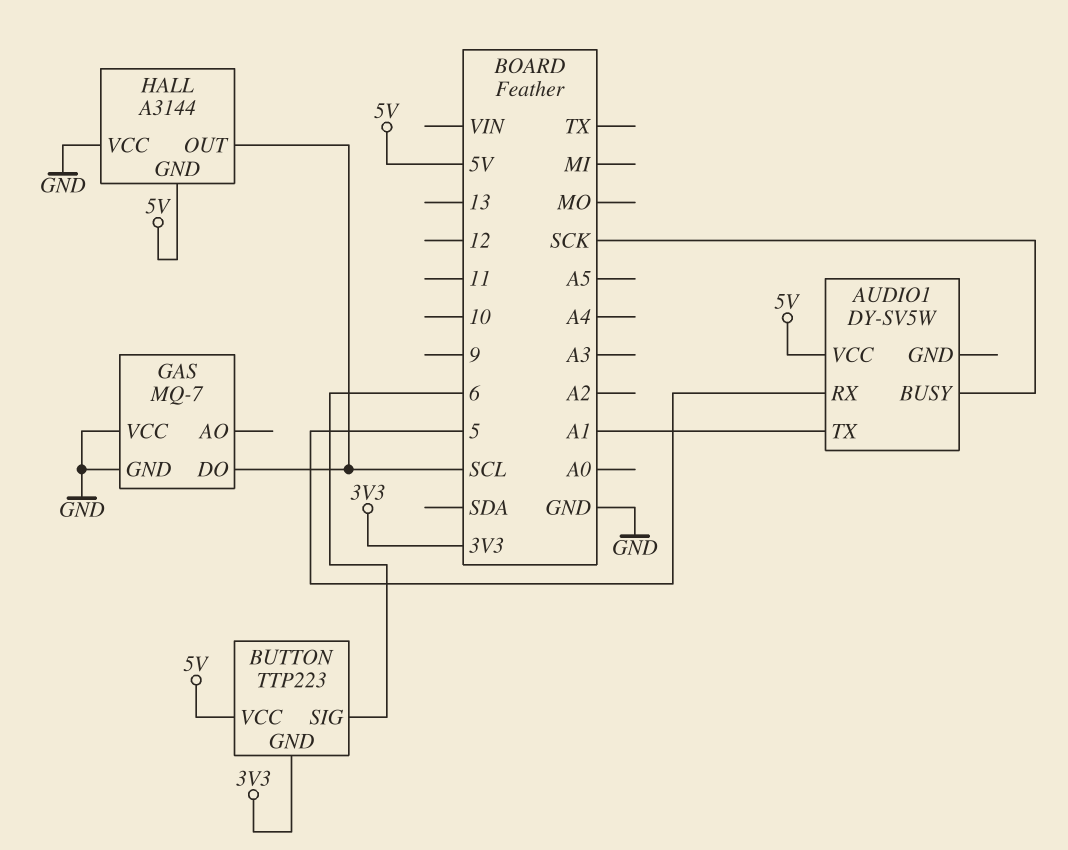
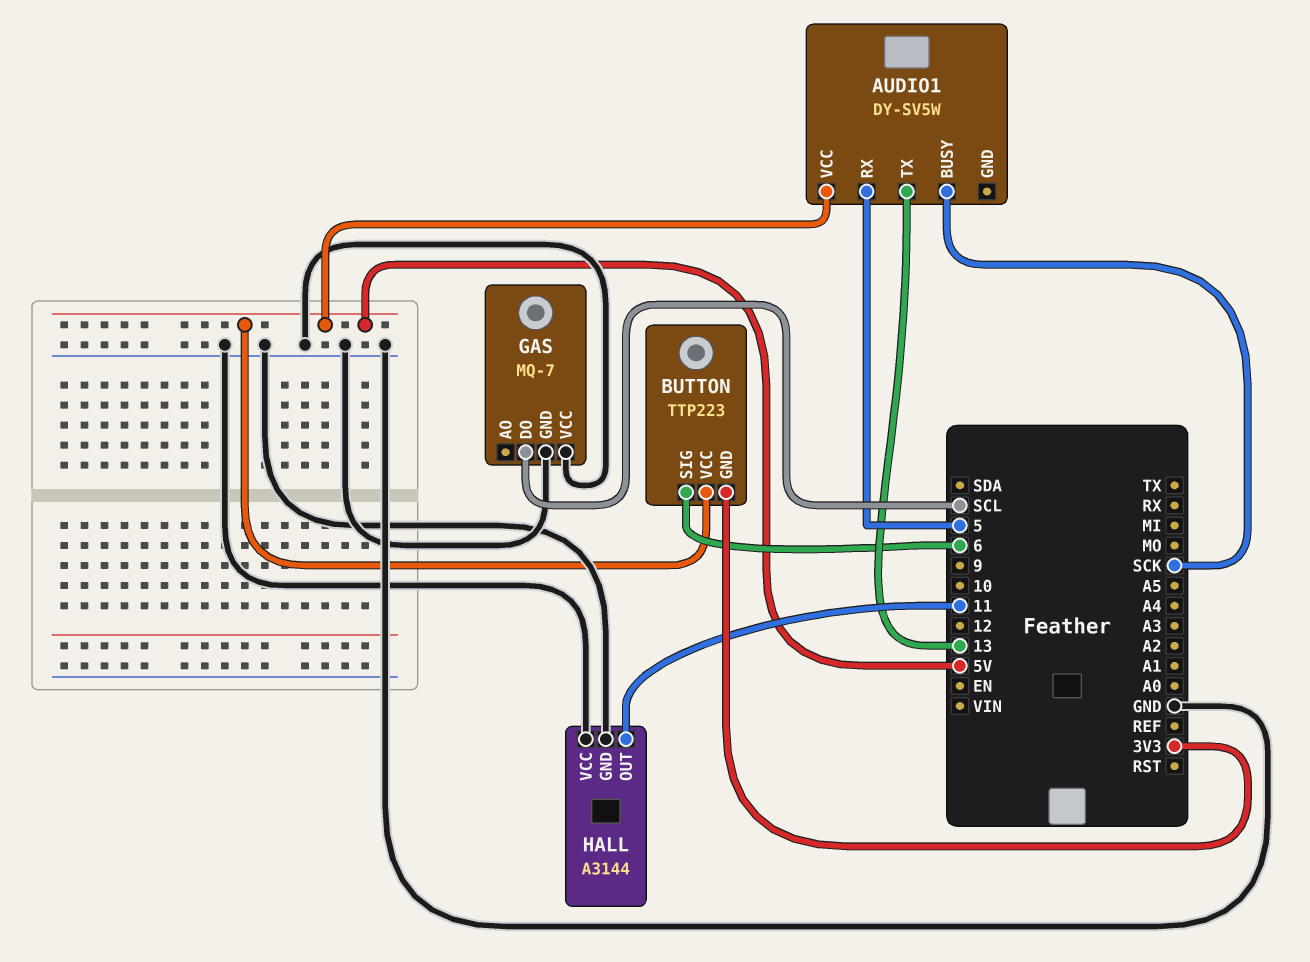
AUDIO1 pin TX: A1 -> 13
HALL pin GND: 5V -> GND
HALL pin OUT: SCL -> 11

